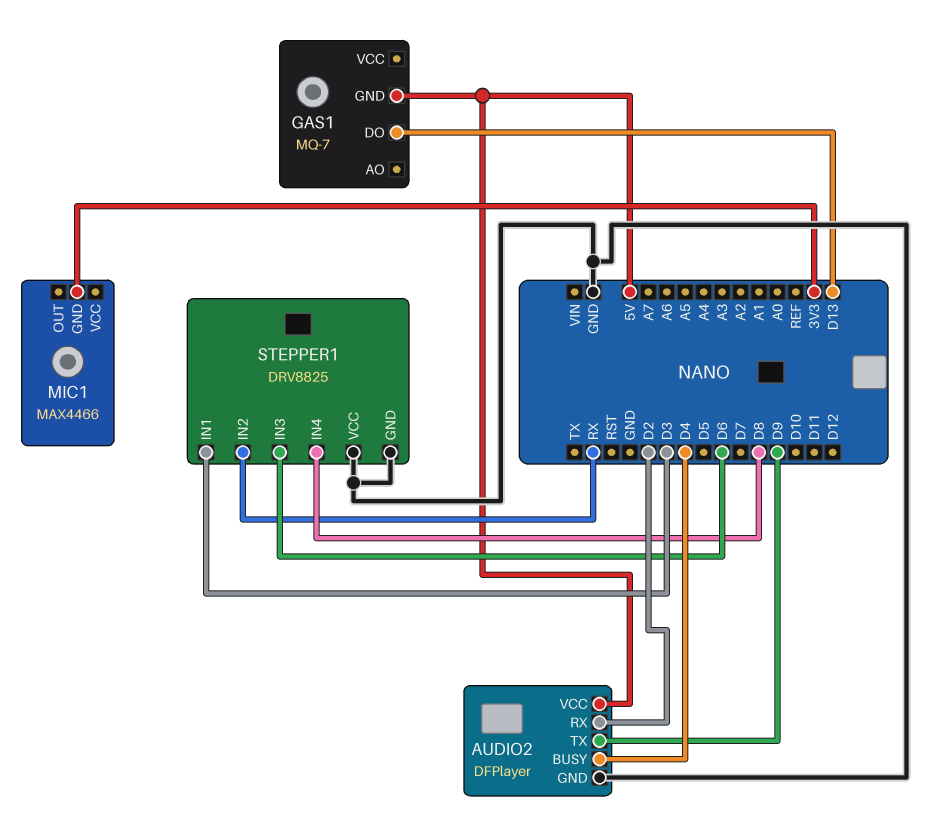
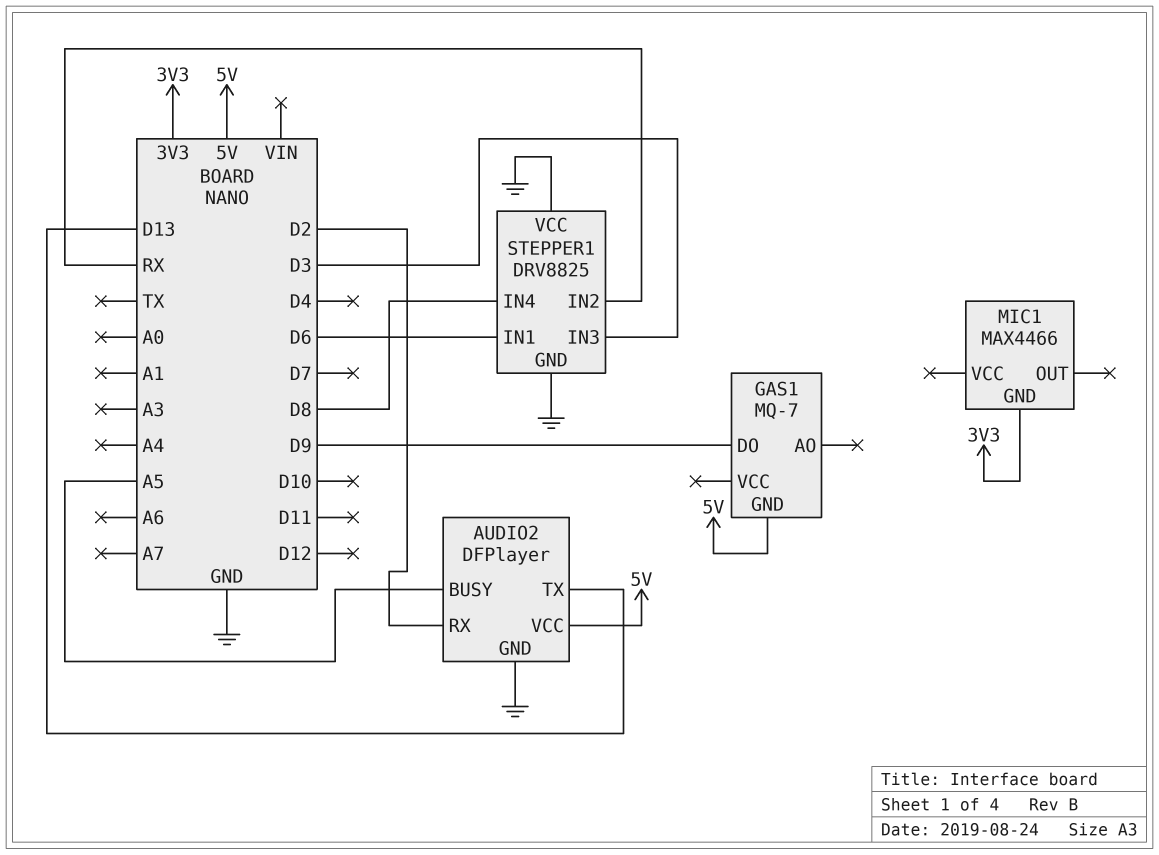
AUDIO2 pin BUSY: D4 -> A5
AUDIO2 pin TX: D9 -> D13
GAS1 pin DO: D13 -> D9
STEPPER1 pin IN1: D3 -> D6
STEPPER1 pin IN3: D6 -> D3

